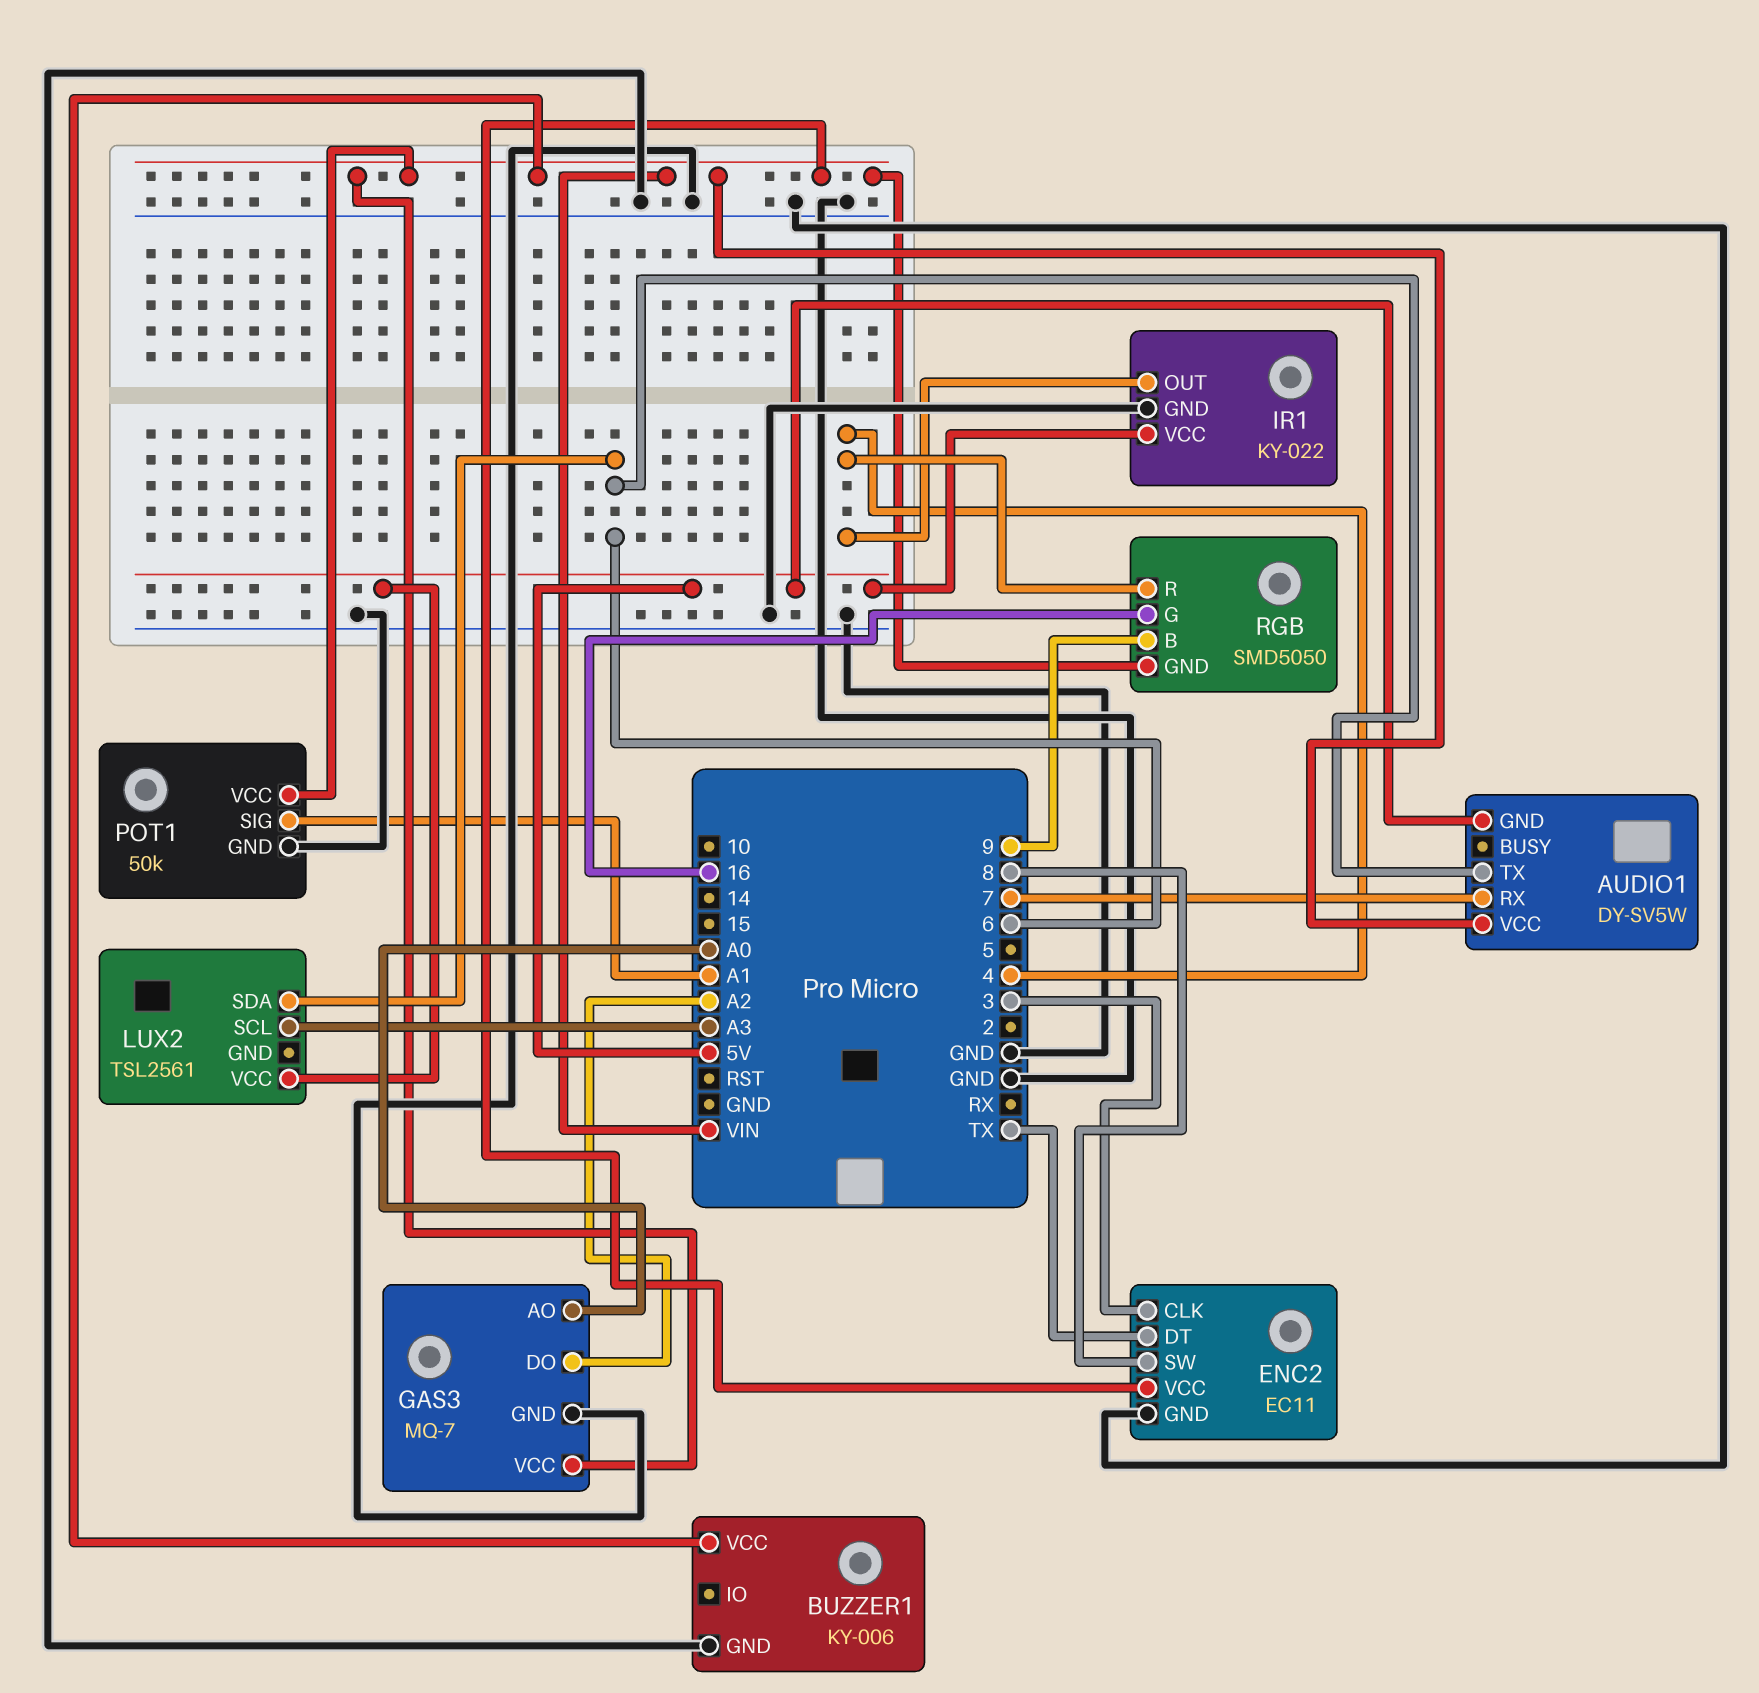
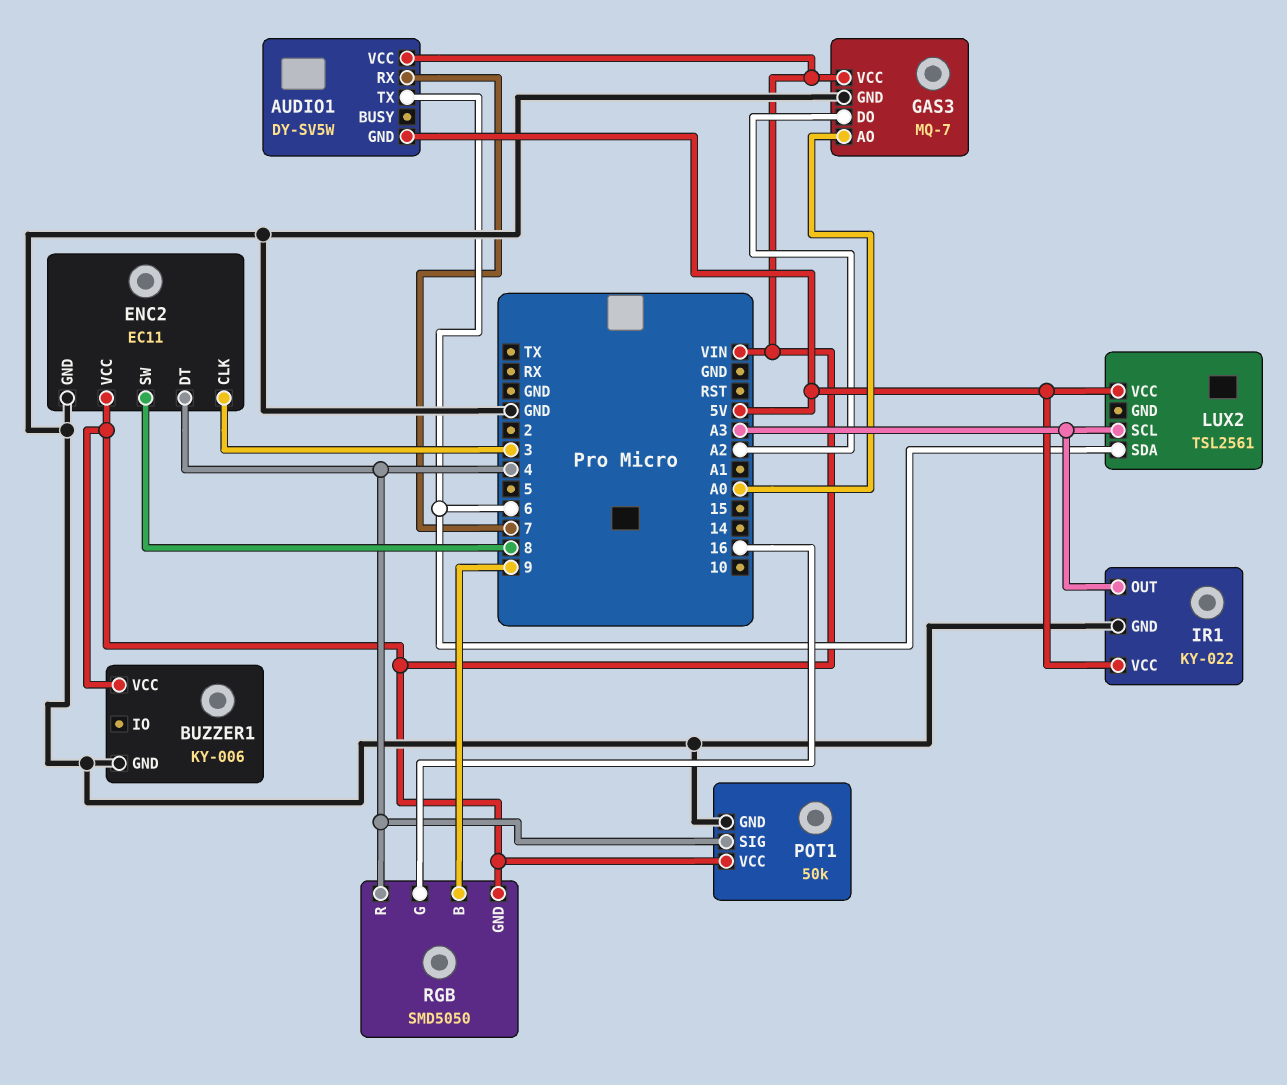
ENC2 pin DT: TX -> 4
IR1 pin OUT: 4 -> A3
POT1 pin SIG: A1 -> 4

